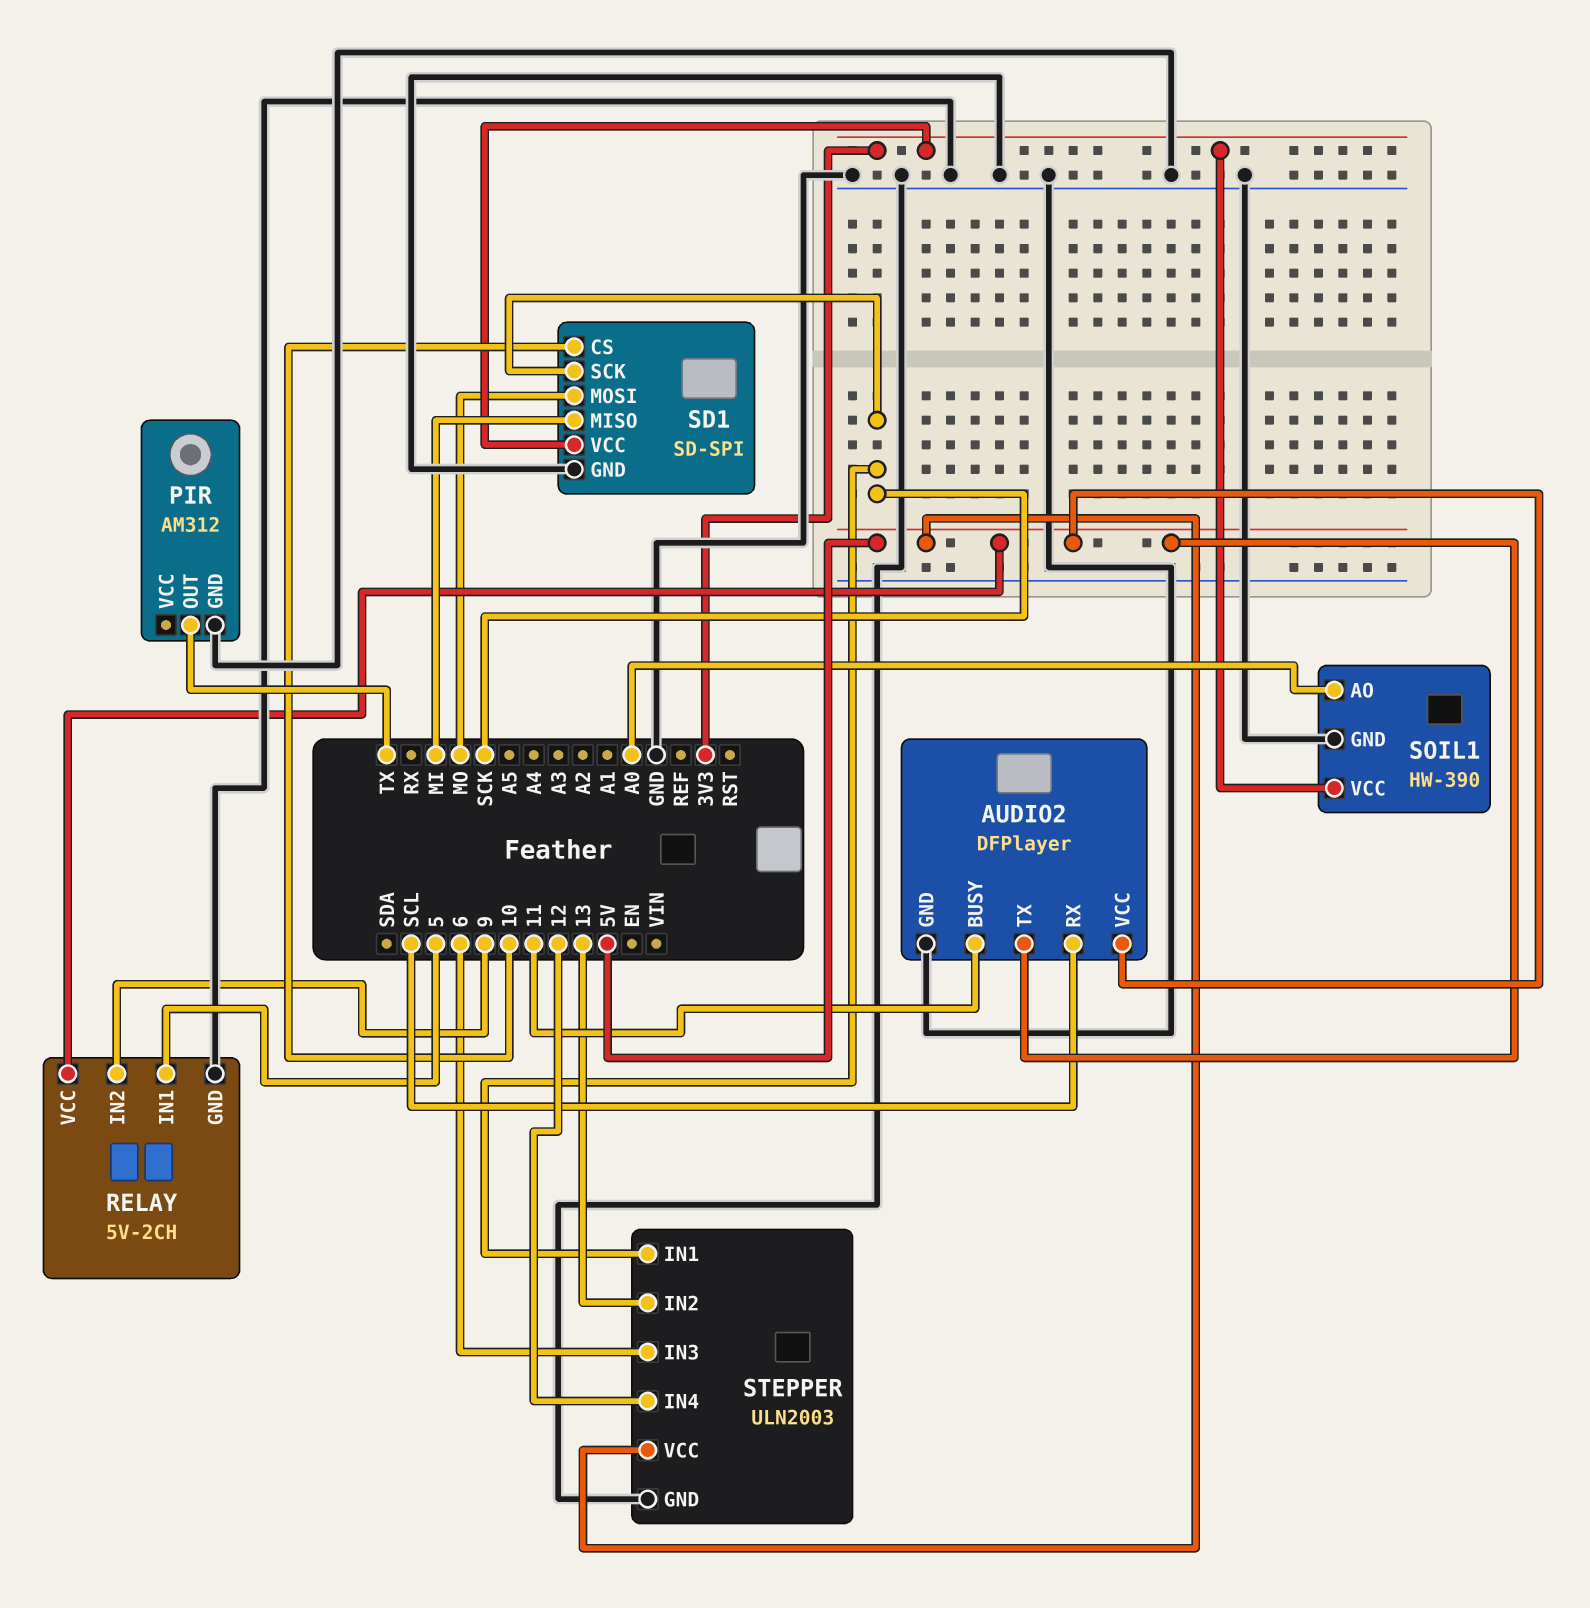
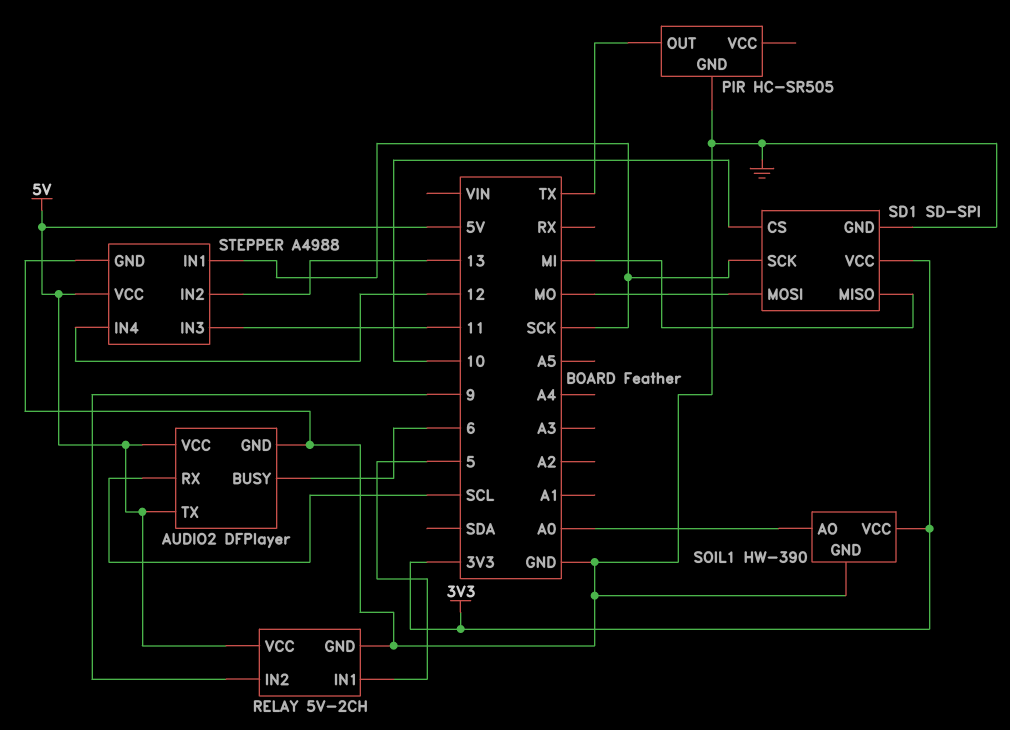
AUDIO2 pin BUSY: 11 -> 6
PIR: AM312 -> HC-SR505
STEPPER: ULN2003 -> A4988
STEPPER pin IN3: 6 -> 11

